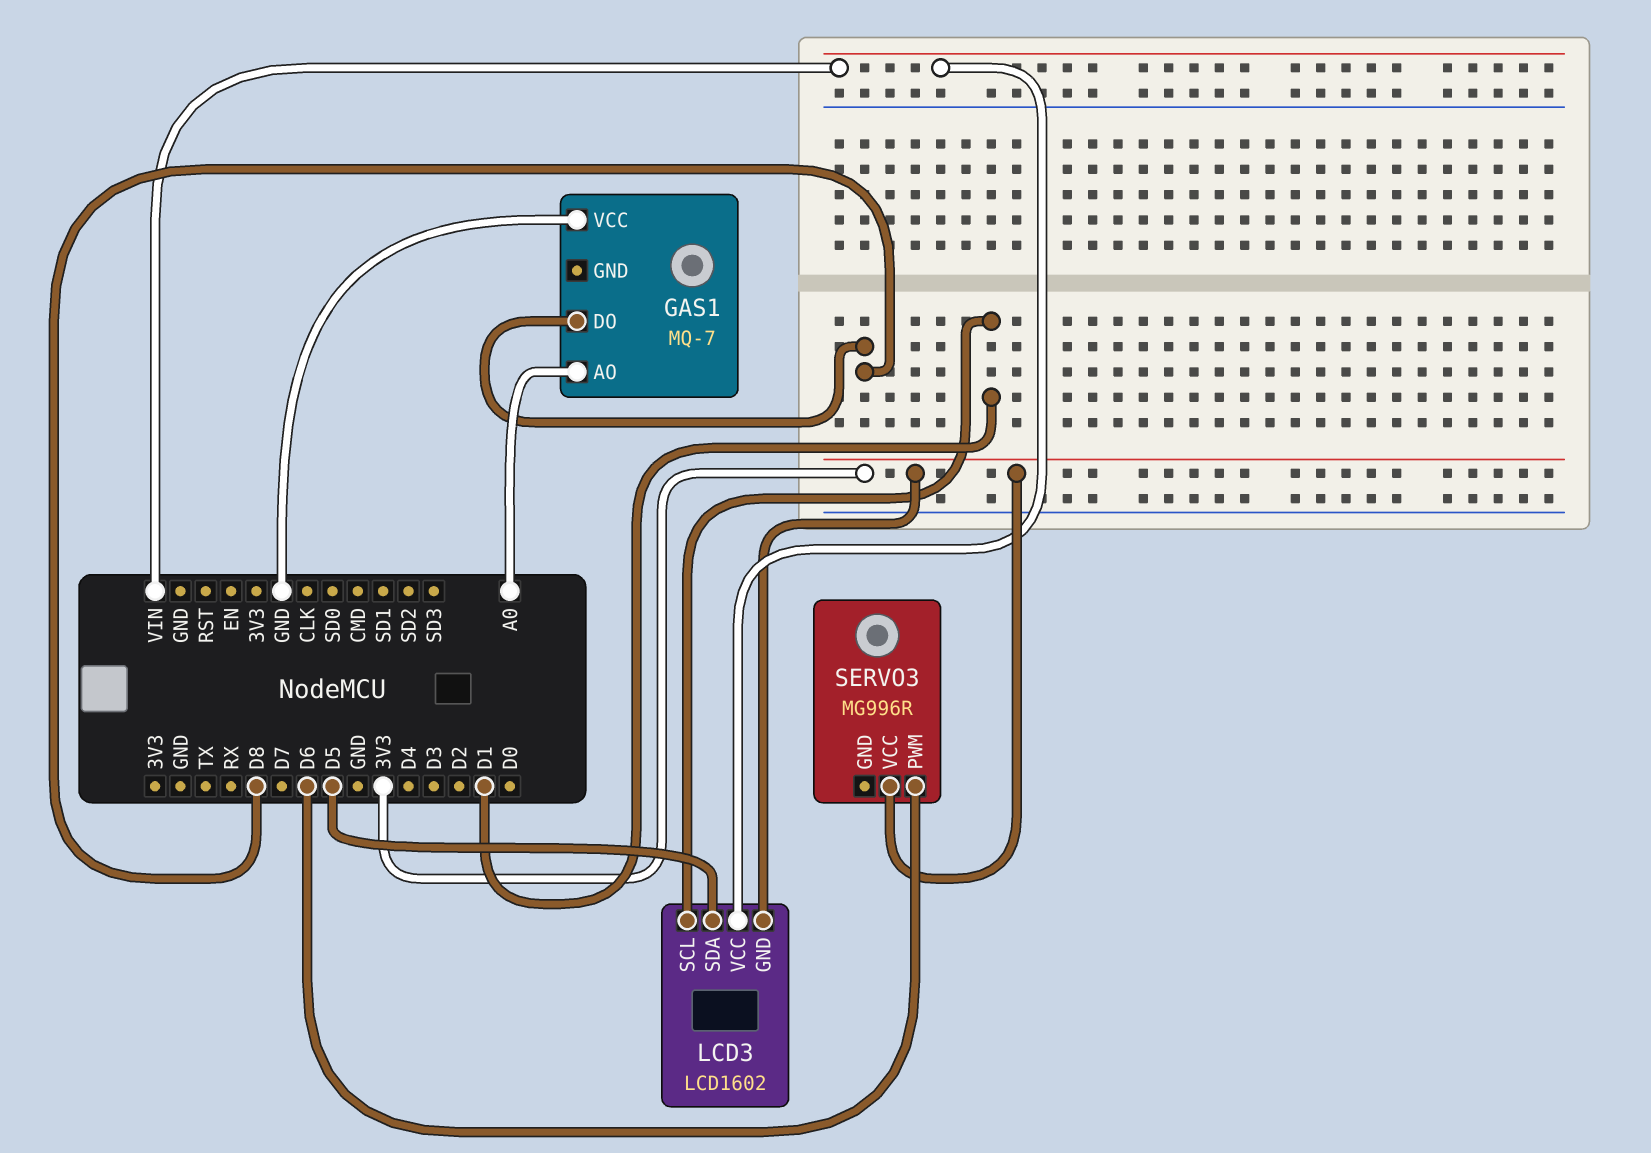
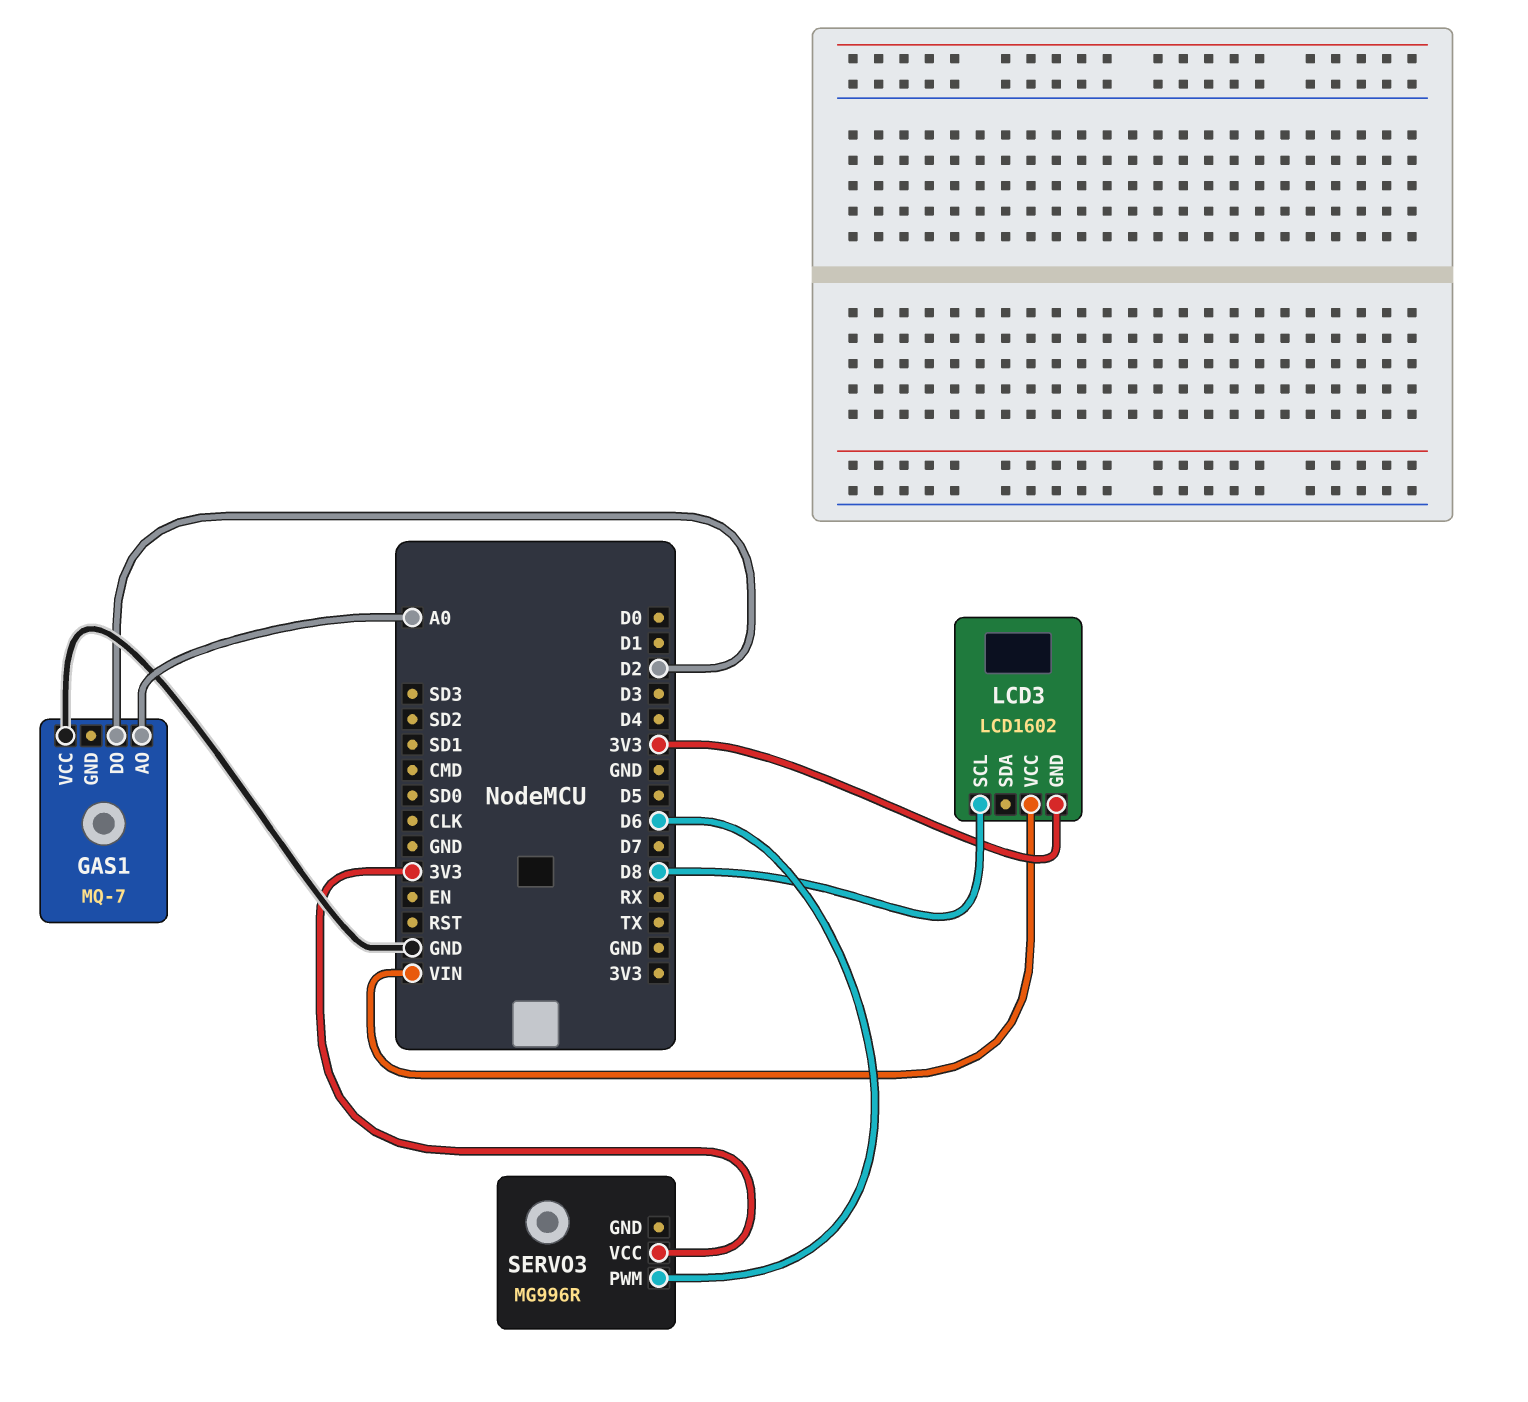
GAS1 pin DO: D8 -> D2
LCD3 pin SCL: D1 -> D8
LCD3 pin SDA: D5 -> none

